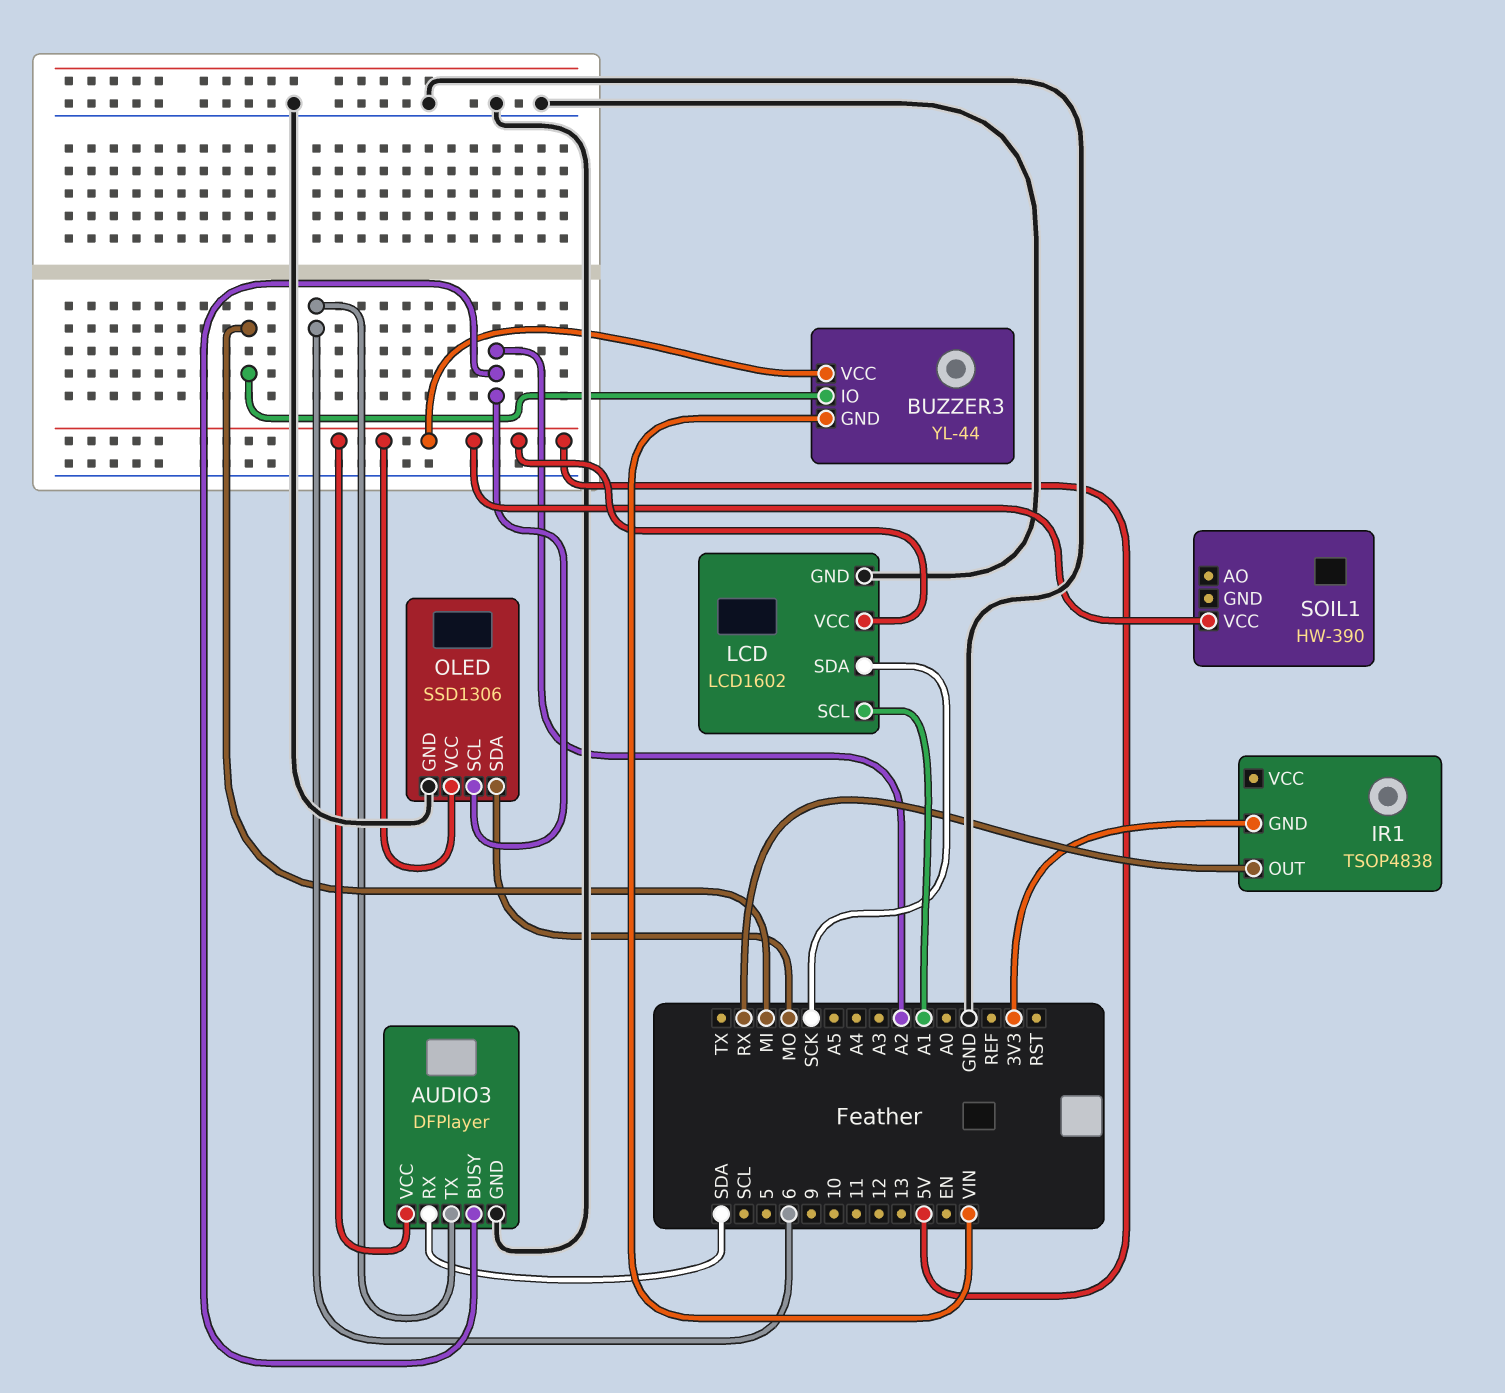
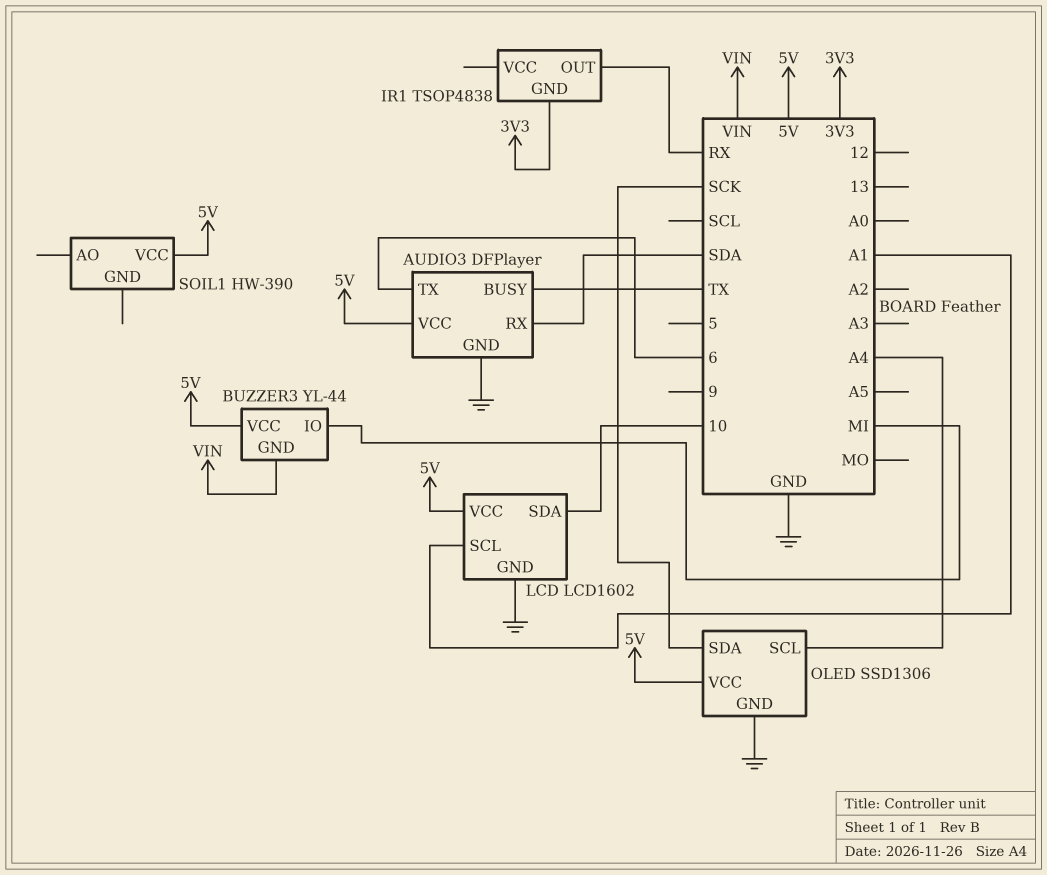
AUDIO3 pin BUSY: A2 -> TX
LCD pin SDA: SCK -> 10
OLED pin SCL: A2 -> A4
OLED pin SDA: MO -> SCK

